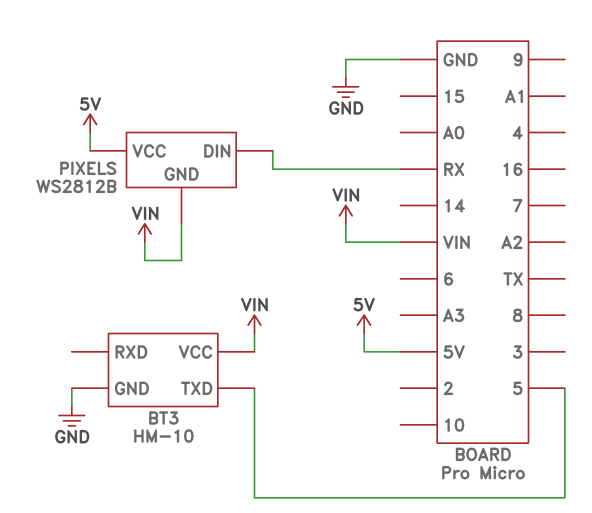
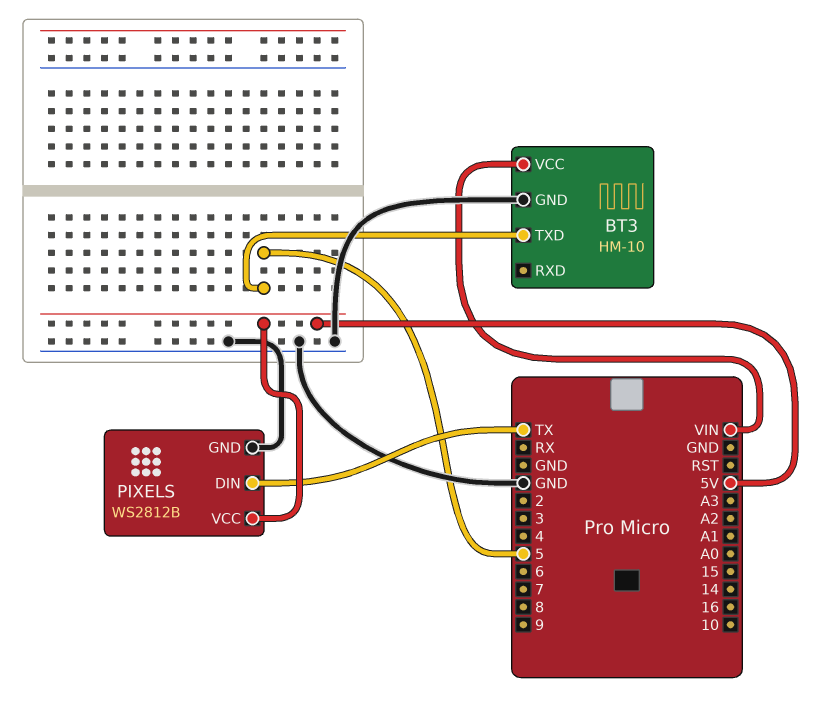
PIXELS pin DIN: RX -> TX
PIXELS pin GND: VIN -> GND

